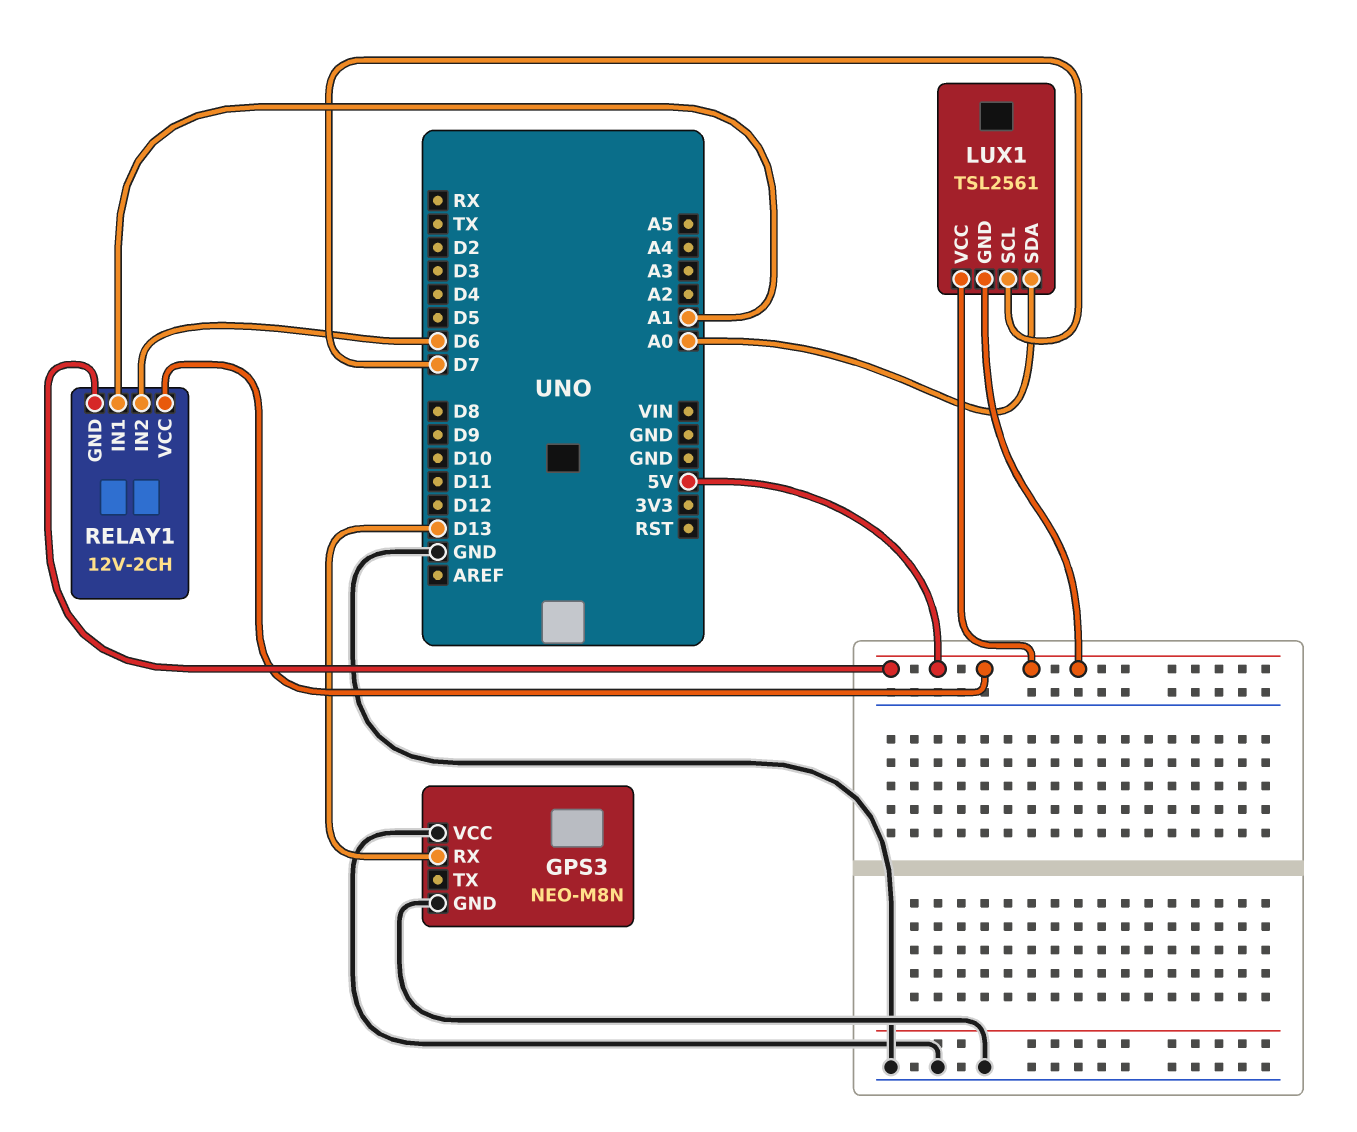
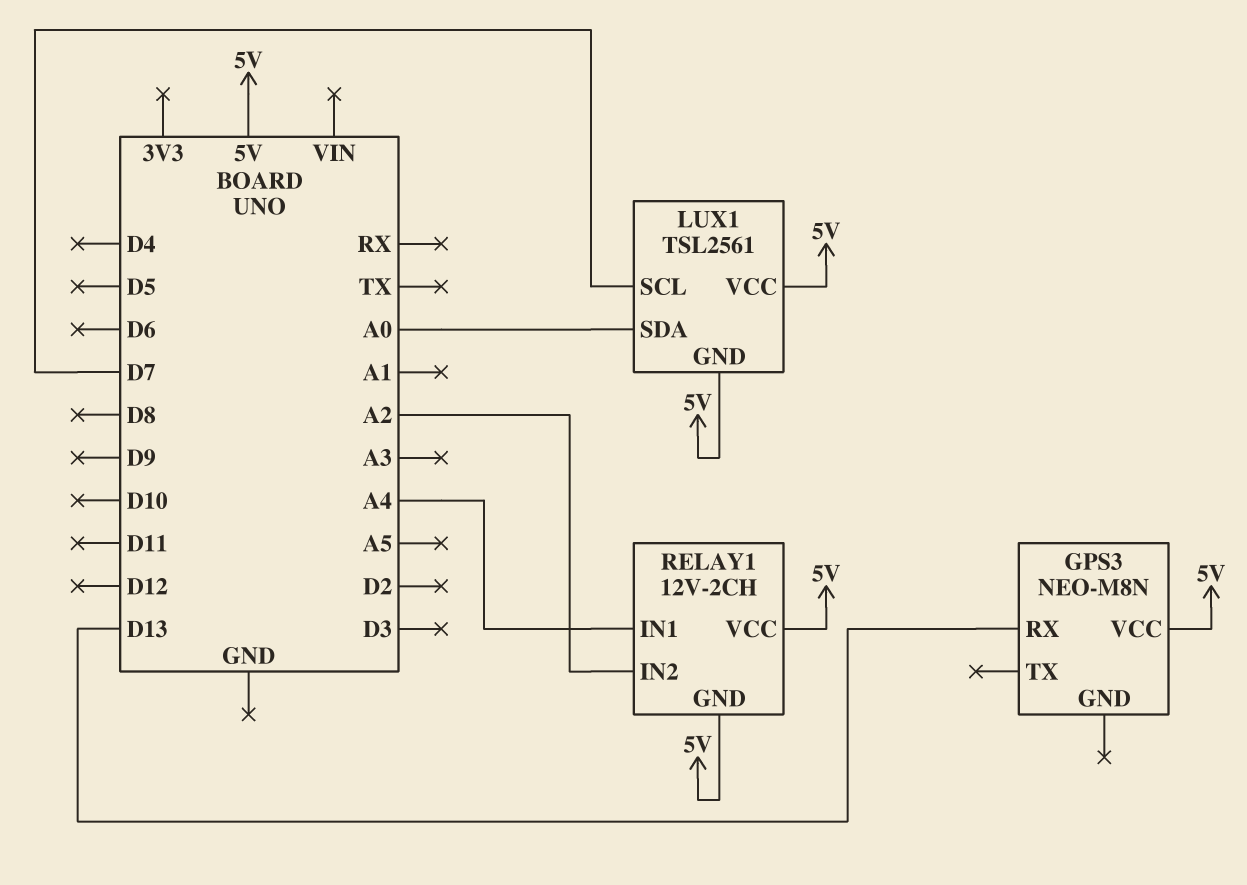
GPS3 pin GND: GND -> none
GPS3 pin VCC: GND -> 5V
RELAY1 pin IN1: A1 -> A4
RELAY1 pin IN2: D6 -> A2

